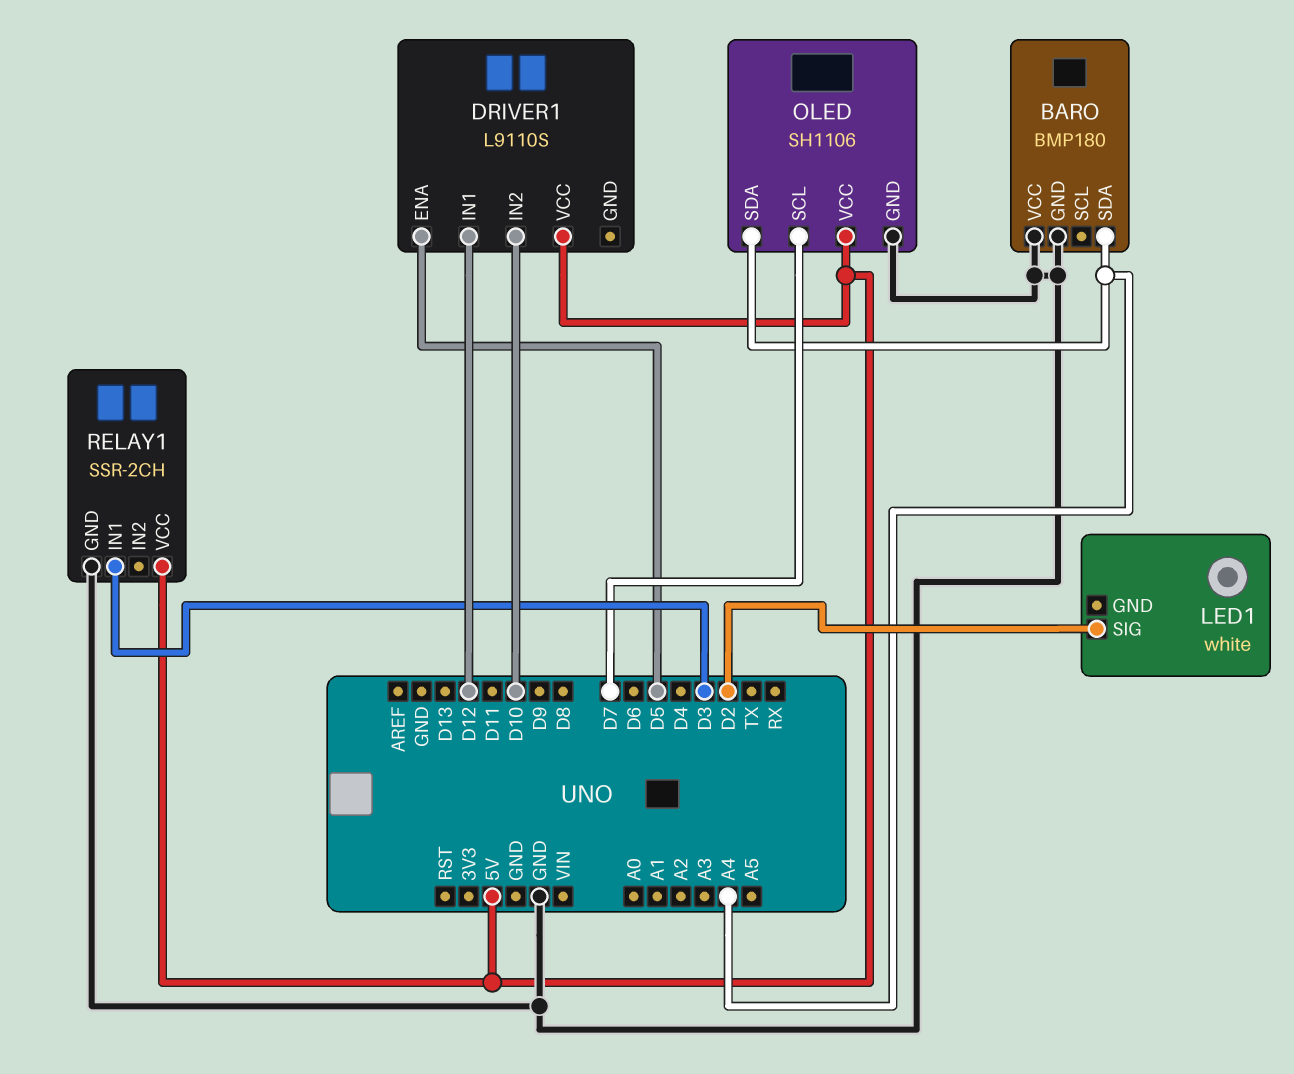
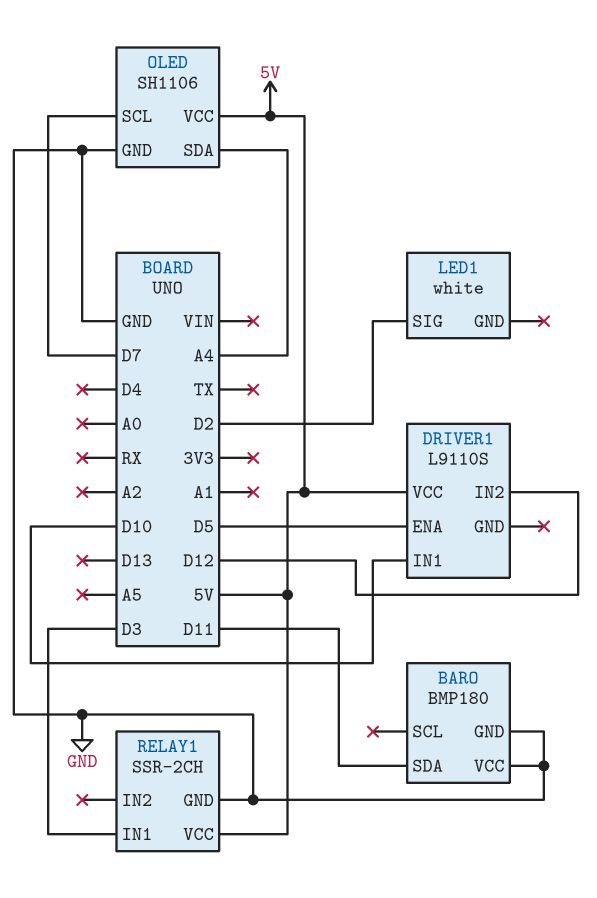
BARO pin SDA: A4 -> D11
DRIVER1 pin IN1: D12 -> D10
DRIVER1 pin IN2: D10 -> D12

